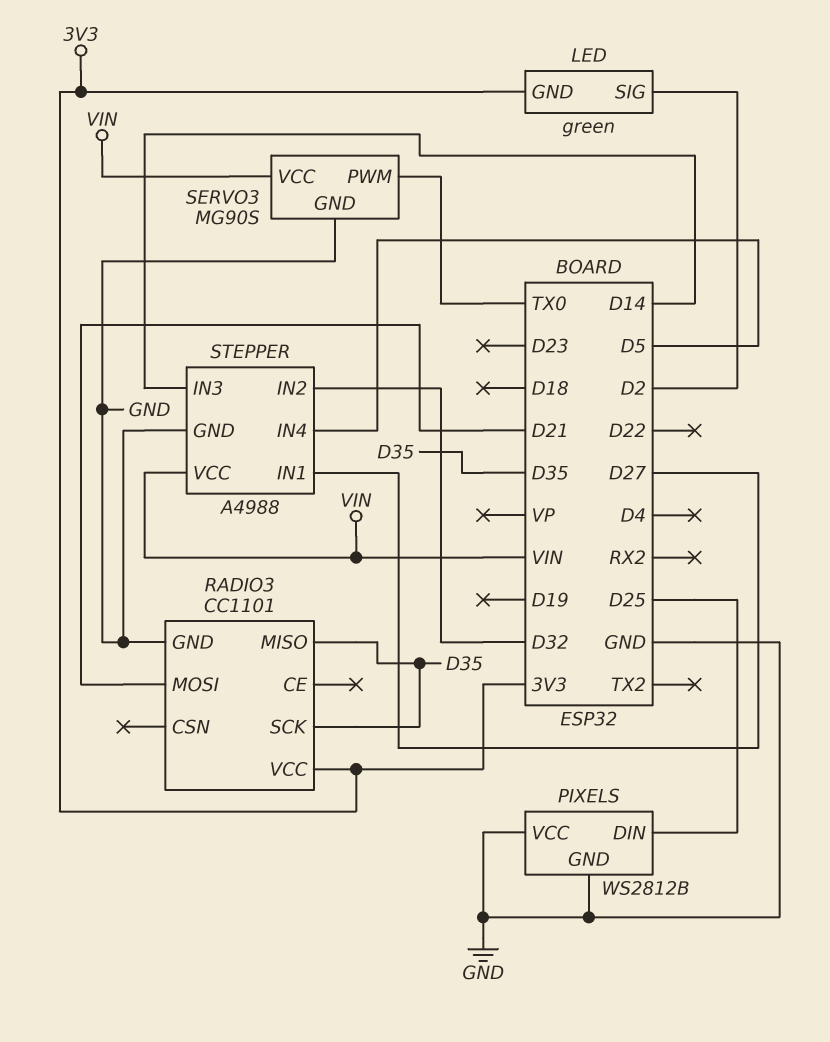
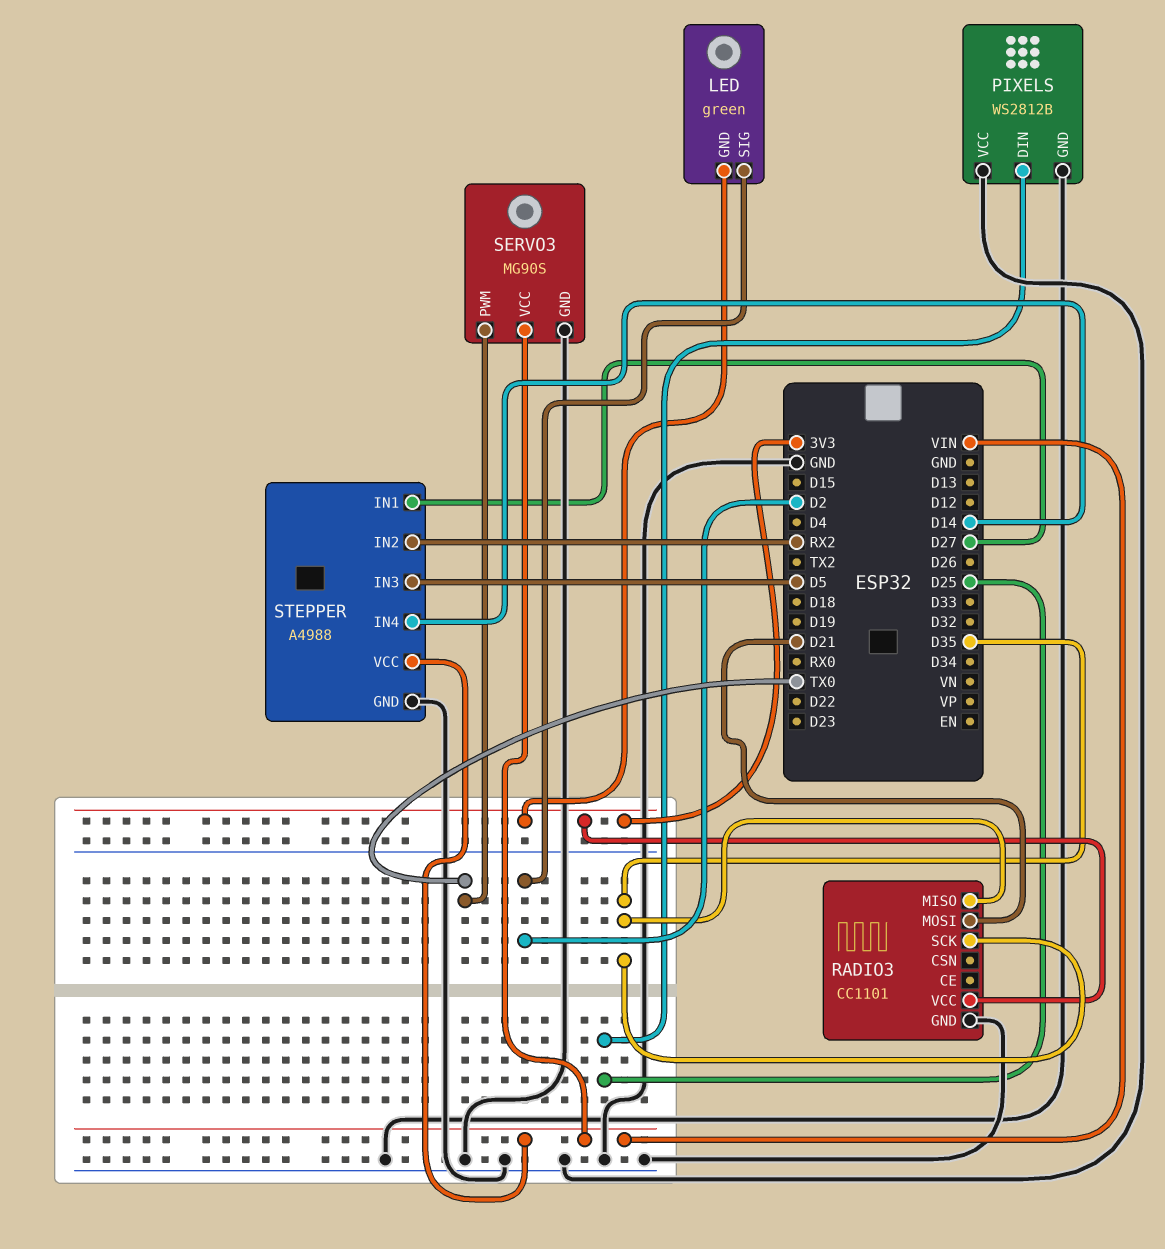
STEPPER pin IN2: D32 -> RX2
STEPPER pin IN3: D14 -> D5
STEPPER pin IN4: D5 -> D14

